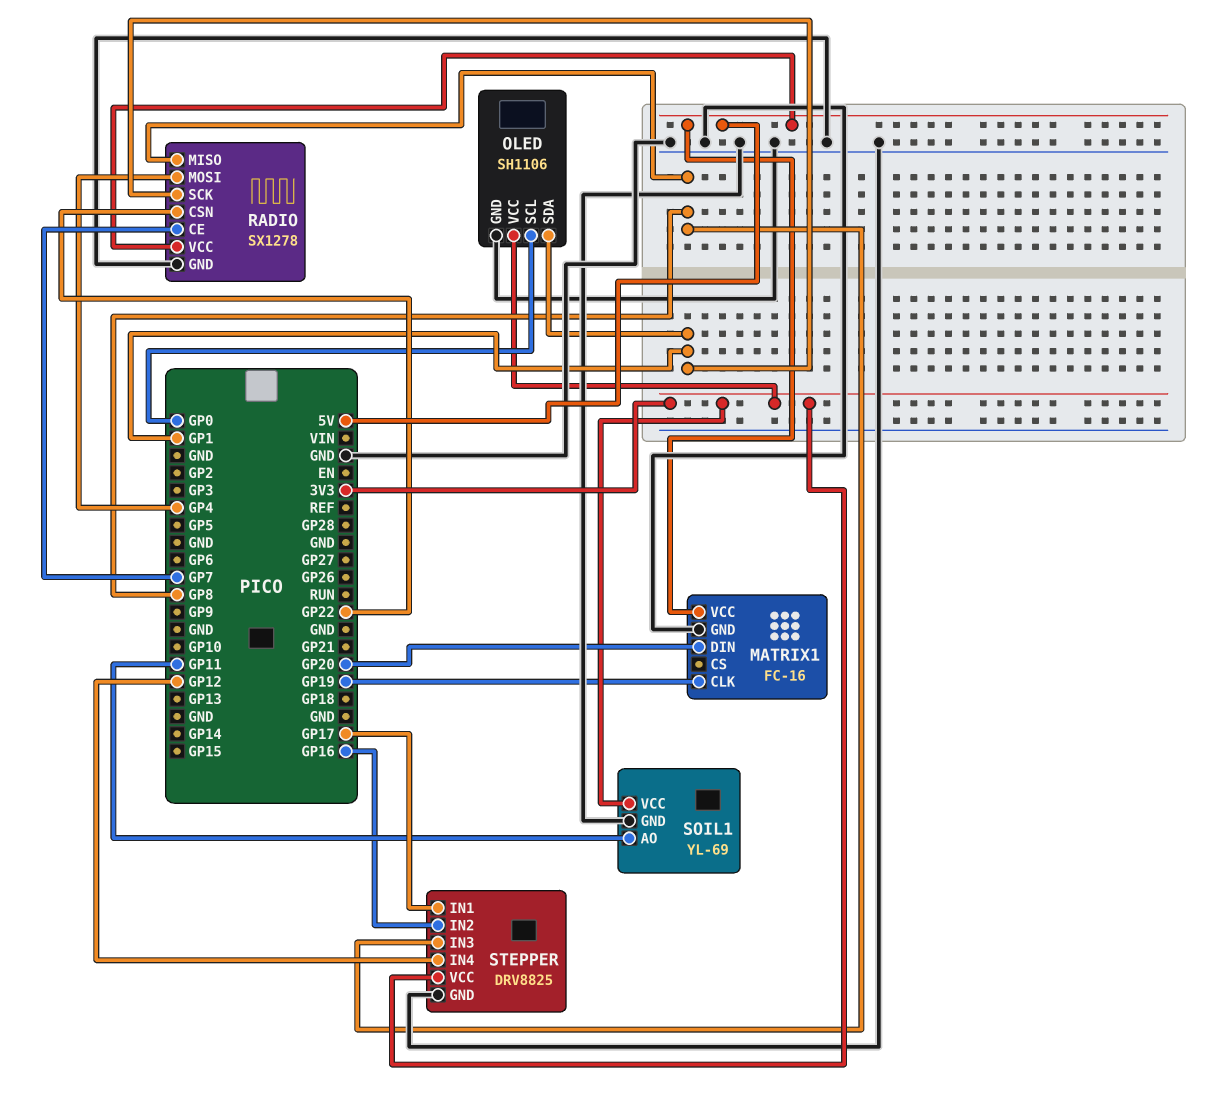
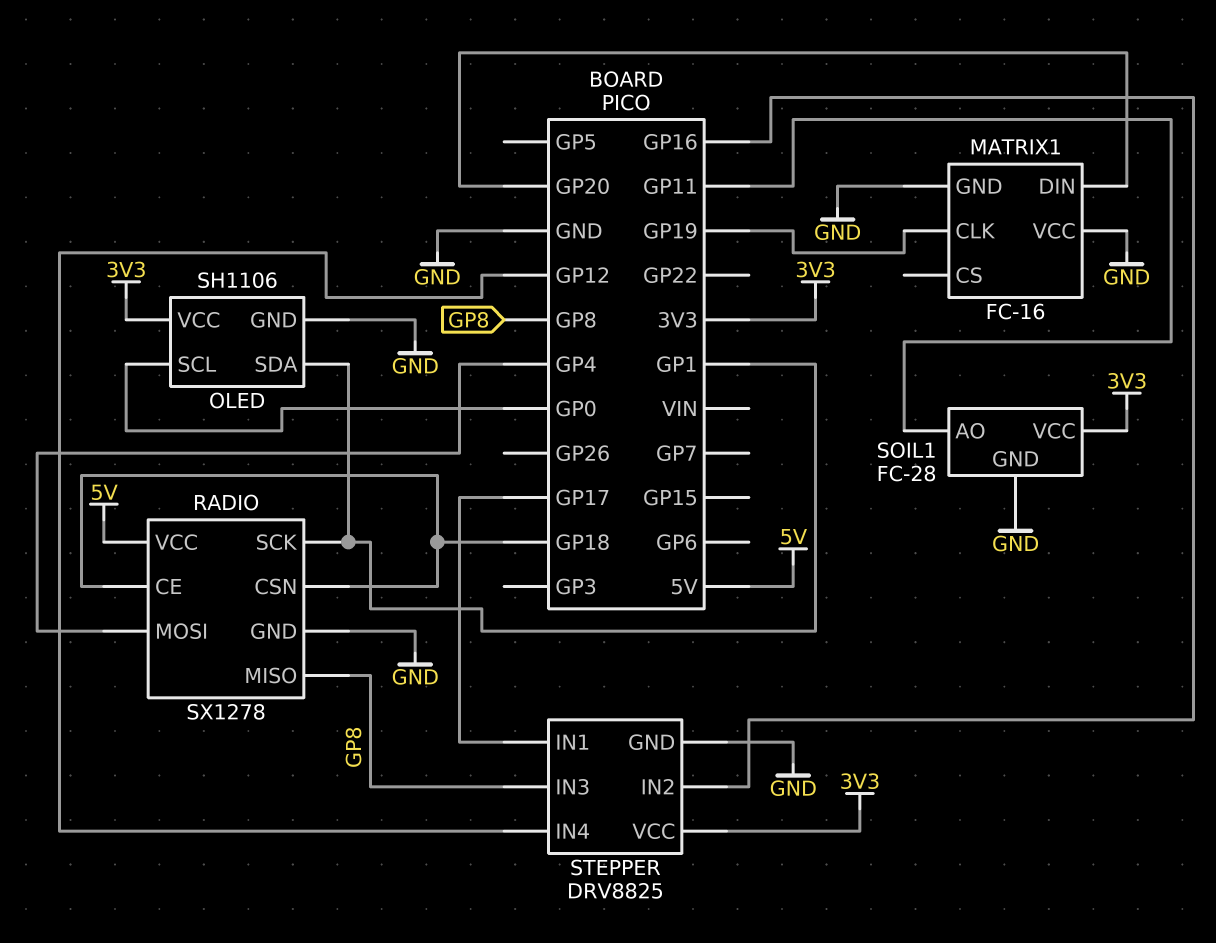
MATRIX1 pin VCC: 5V -> GND
RADIO pin CE: GP7 -> GP18
RADIO pin CSN: GP22 -> GP18
SOIL1: YL-69 -> FC-28

